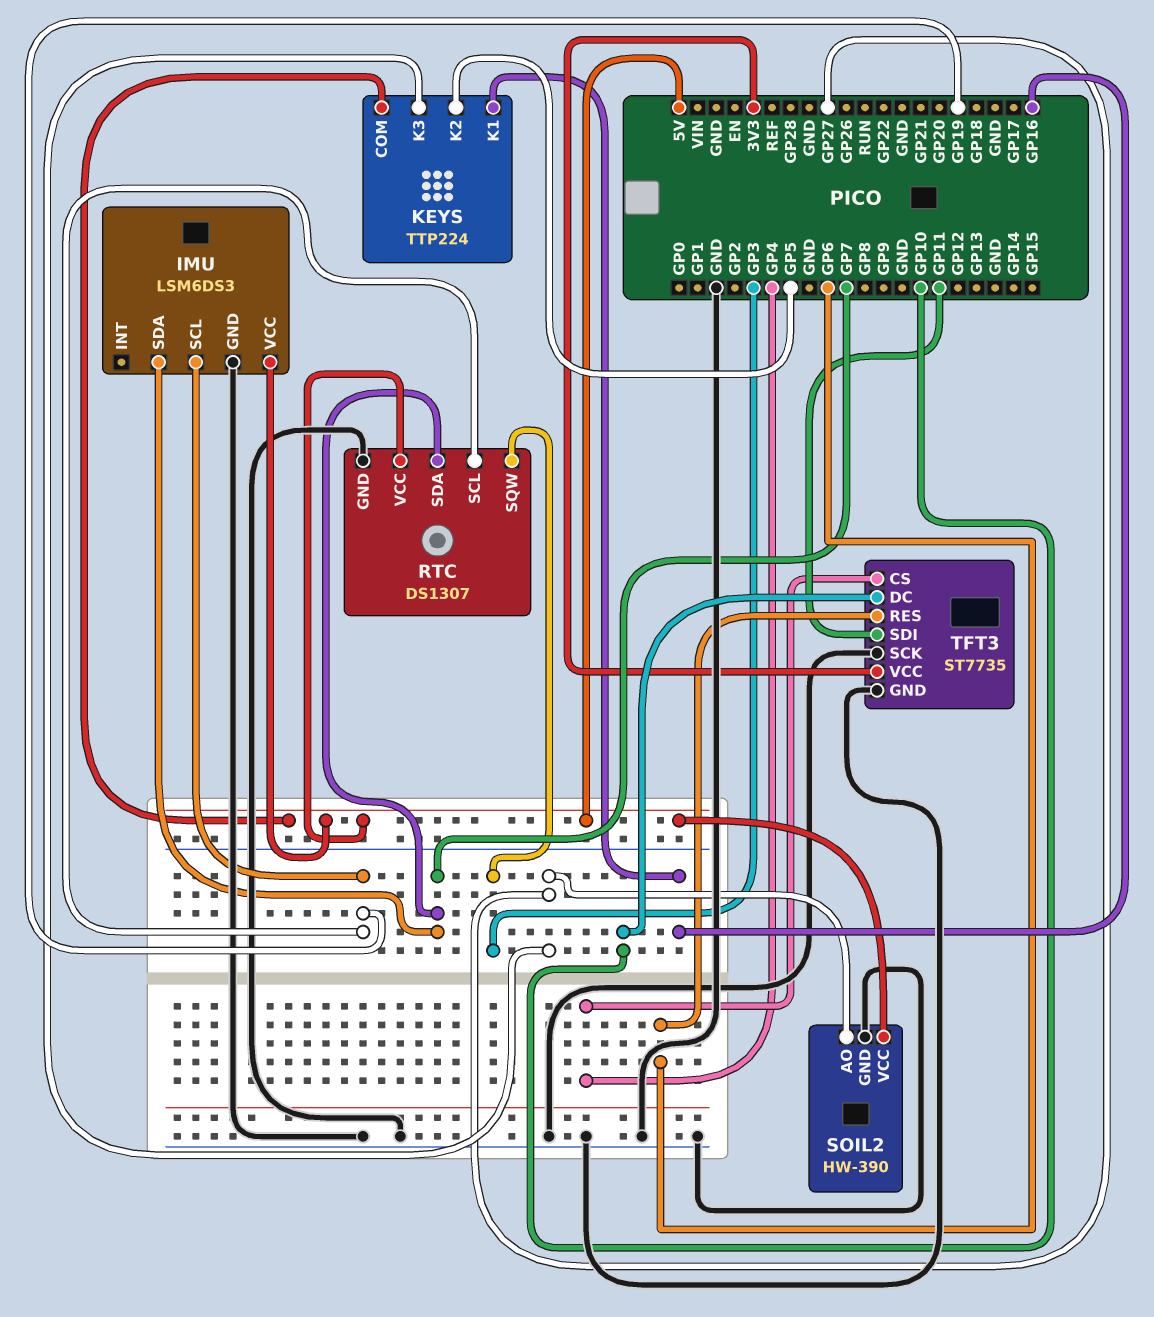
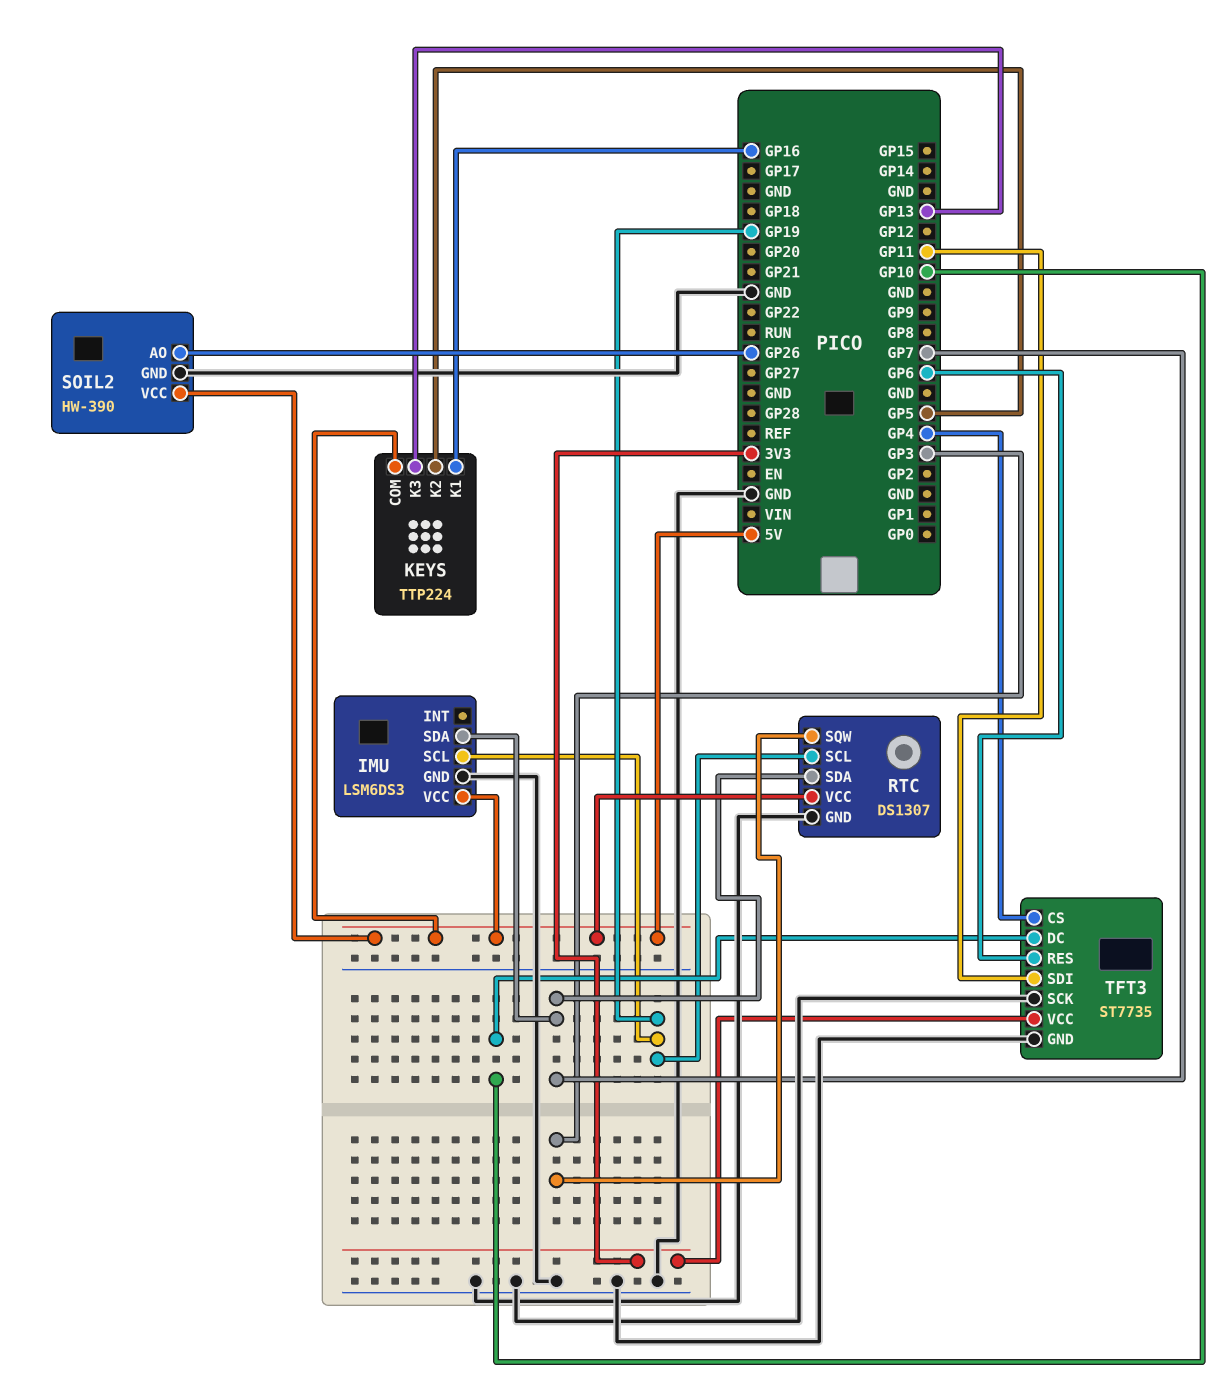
KEYS pin K3: GP27 -> GP13
SOIL2 pin AO: GP27 -> GP26

